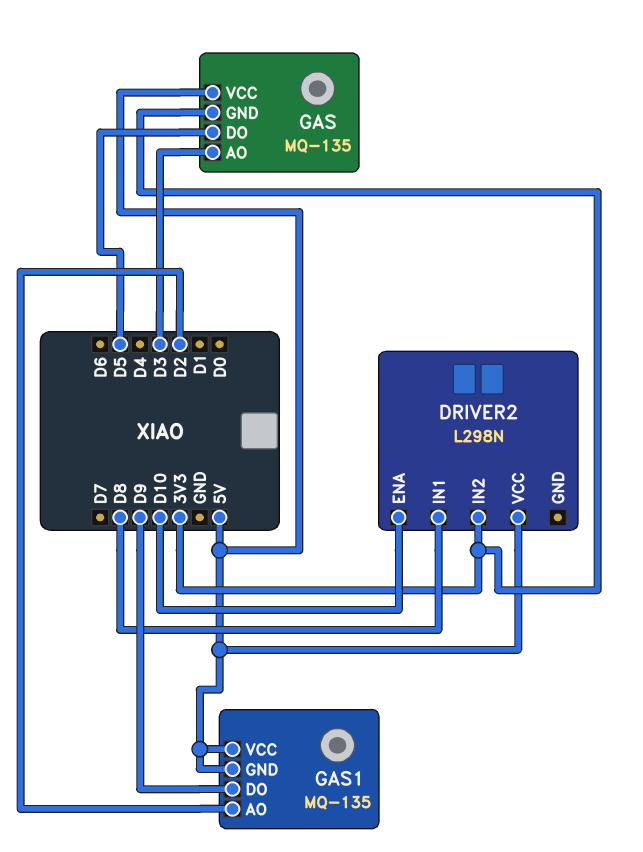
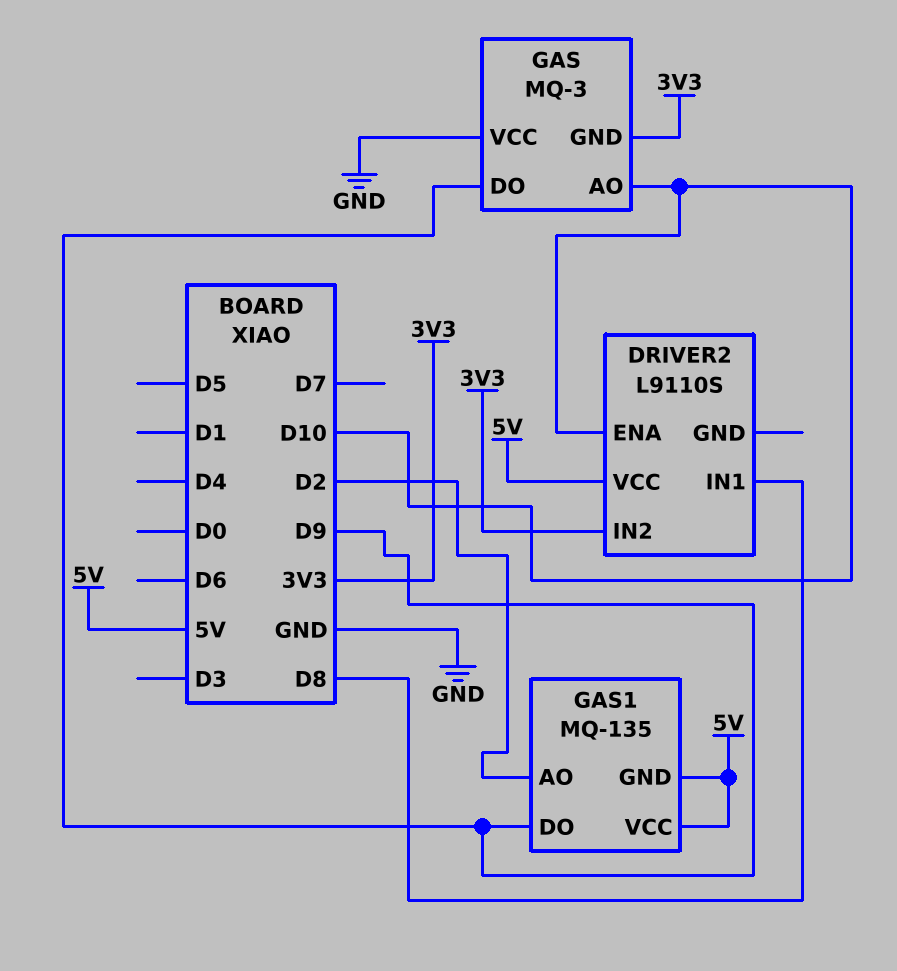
DRIVER2: L298N -> L9110S
GAS: MQ-135 -> MQ-3
GAS pin AO: D3 -> D10
GAS pin DO: D5 -> D9
GAS pin VCC: 5V -> GND

